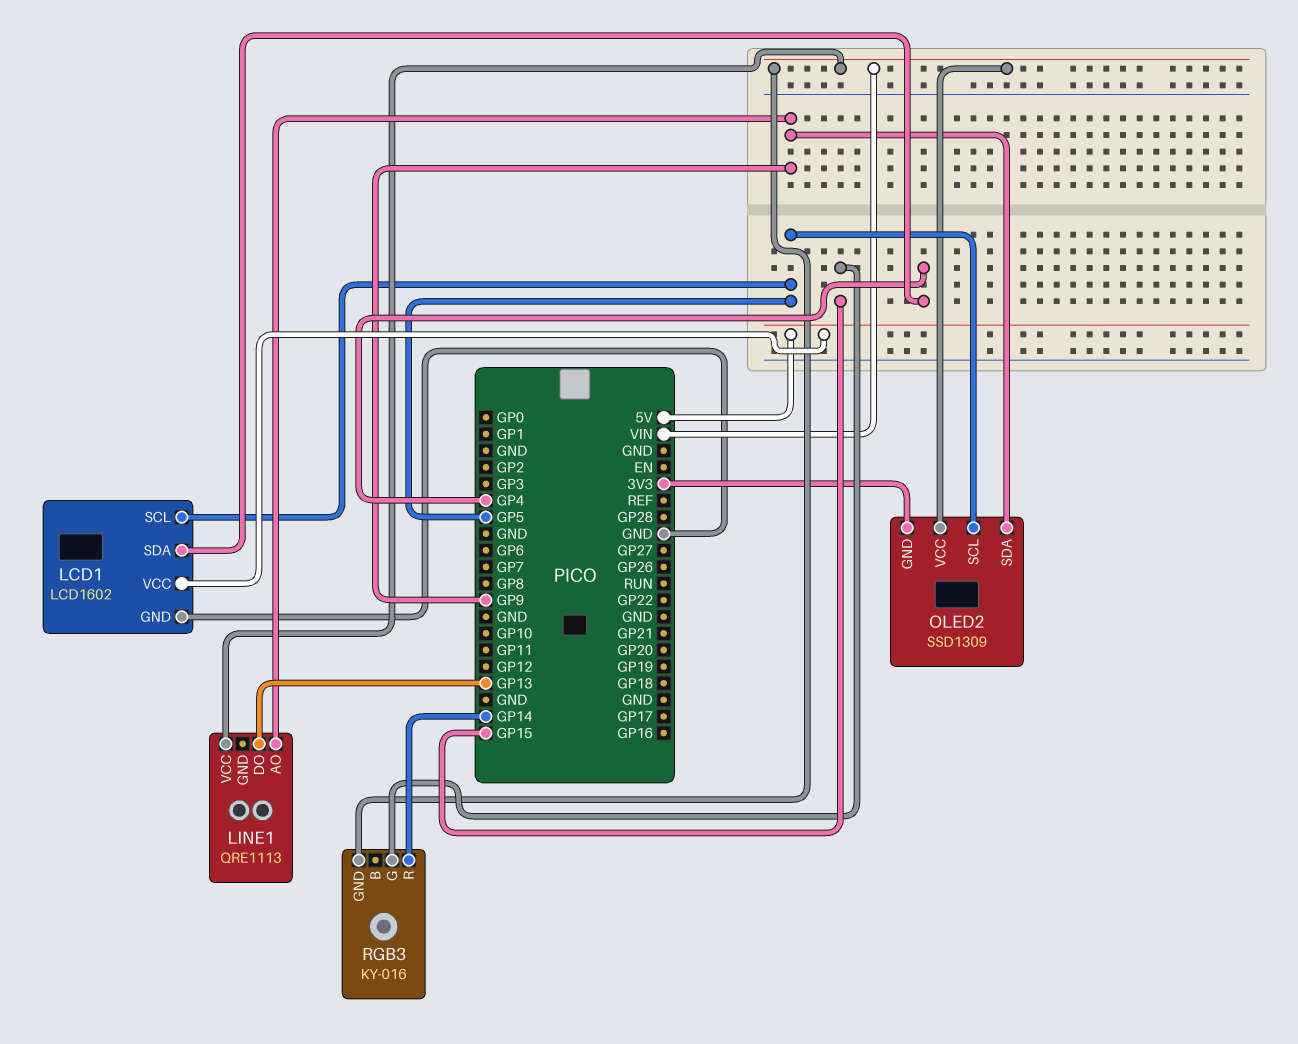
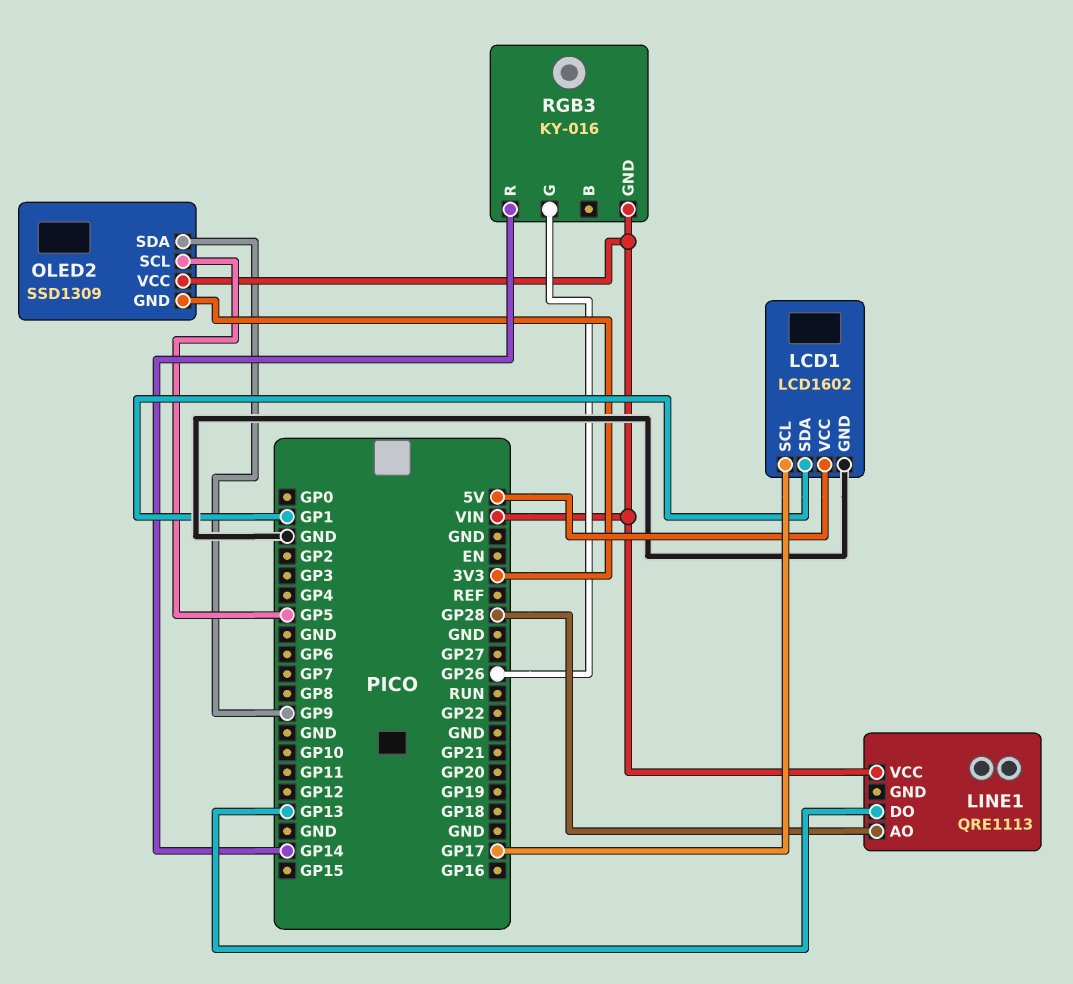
LCD1 pin SCL: GP5 -> GP17
LCD1 pin SDA: GP4 -> GP1
LINE1 pin AO: GP9 -> GP28
RGB3 pin G: GP15 -> GP26

